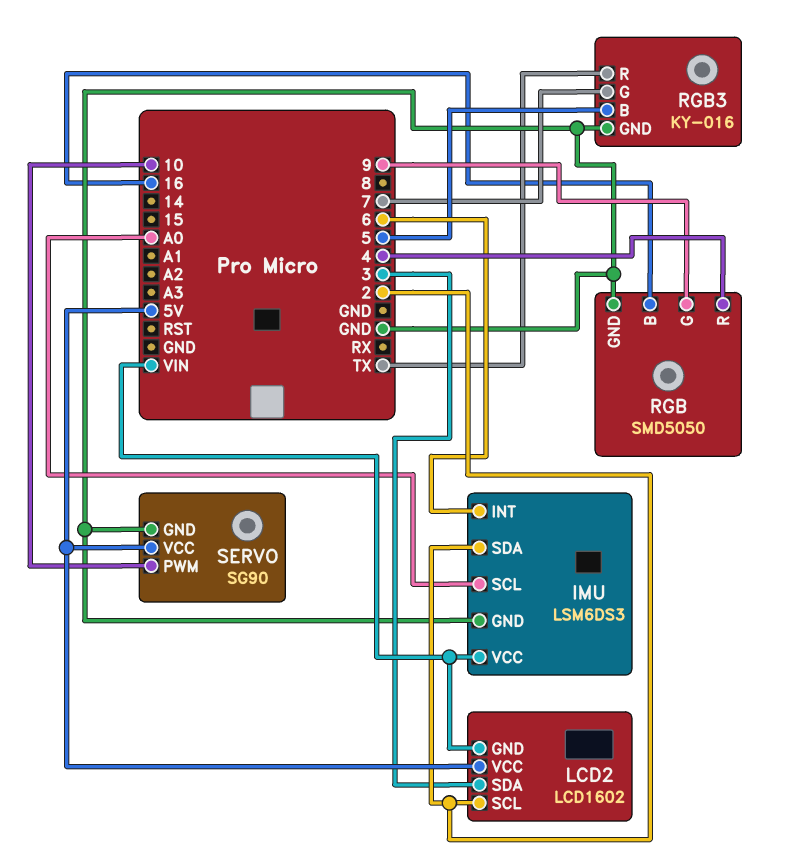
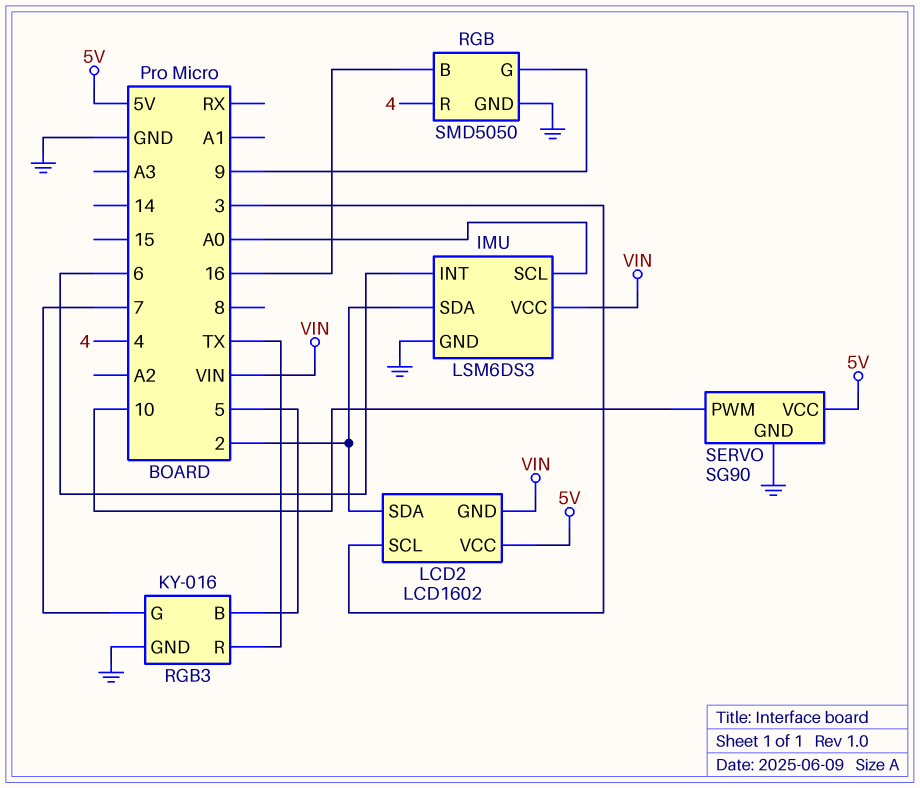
LCD2 pin SCL: 2 -> 3
LCD2 pin SDA: 3 -> 2

